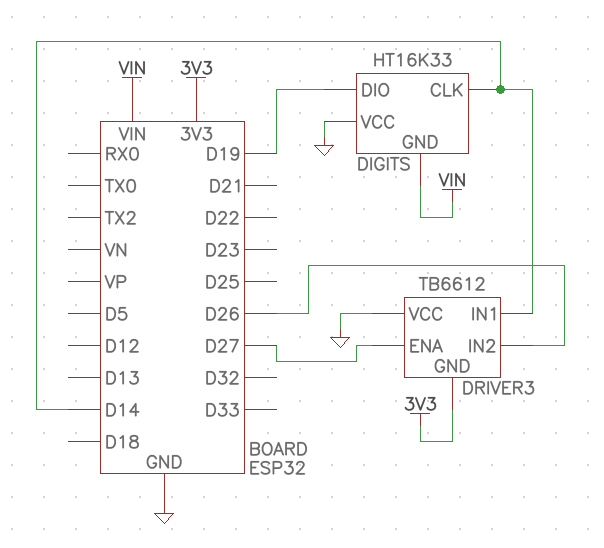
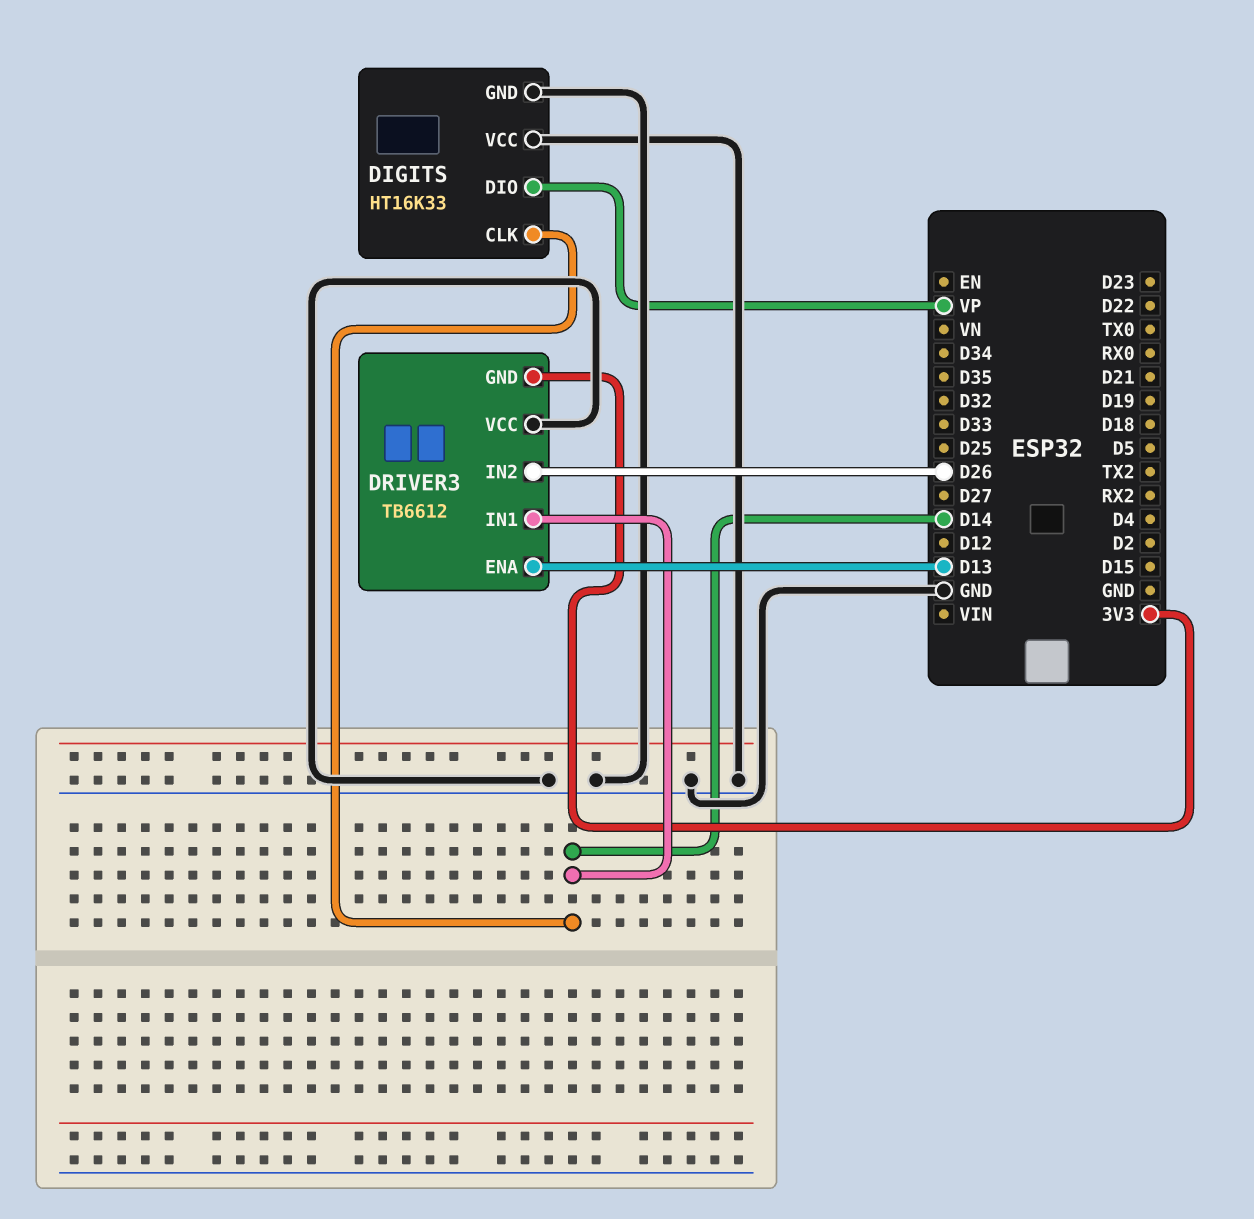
DIGITS pin DIO: D19 -> VP
DIGITS pin GND: VIN -> GND
DRIVER3 pin ENA: D27 -> D13

